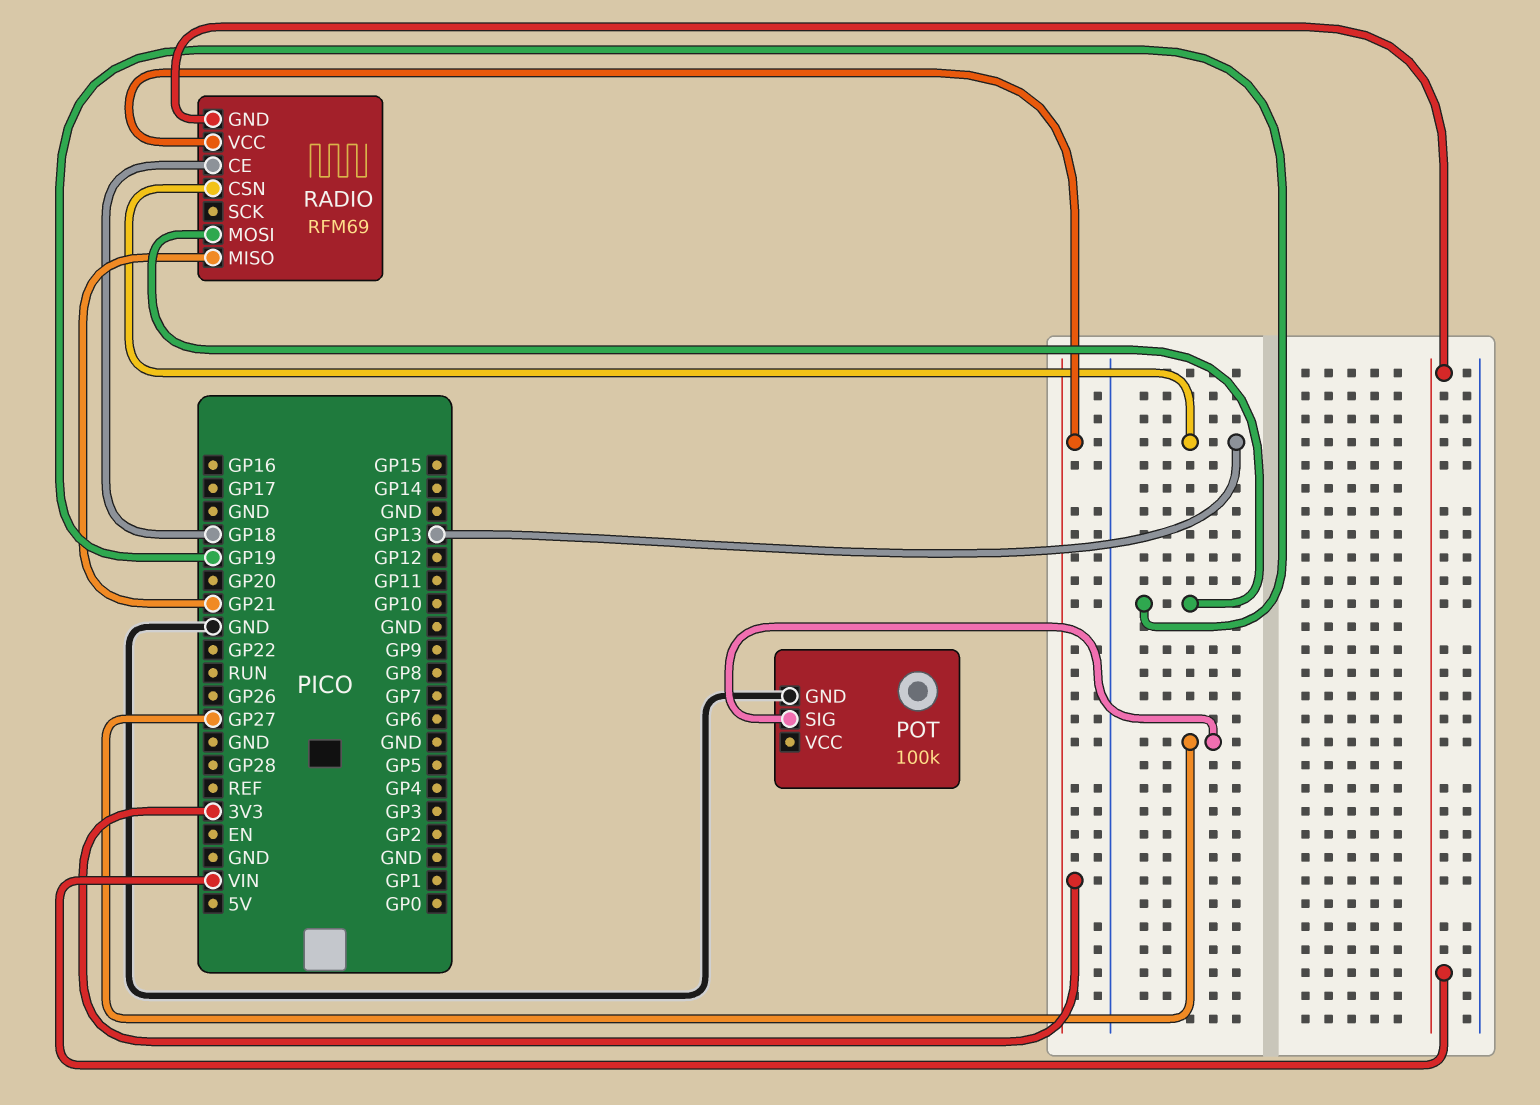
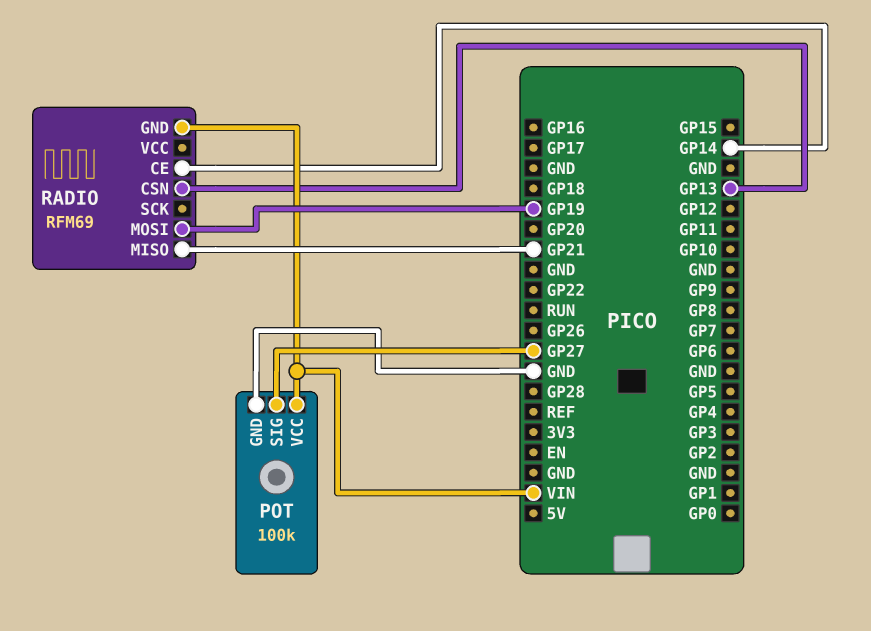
POT pin VCC: none -> VIN
RADIO pin CE: GP18 -> GP14
RADIO pin VCC: 3V3 -> none

